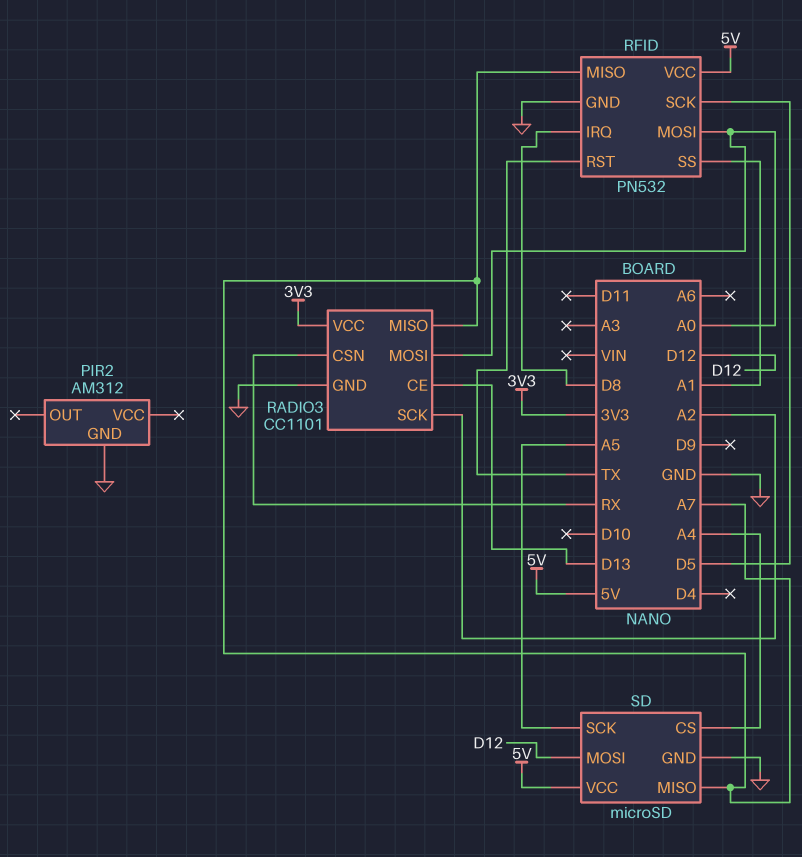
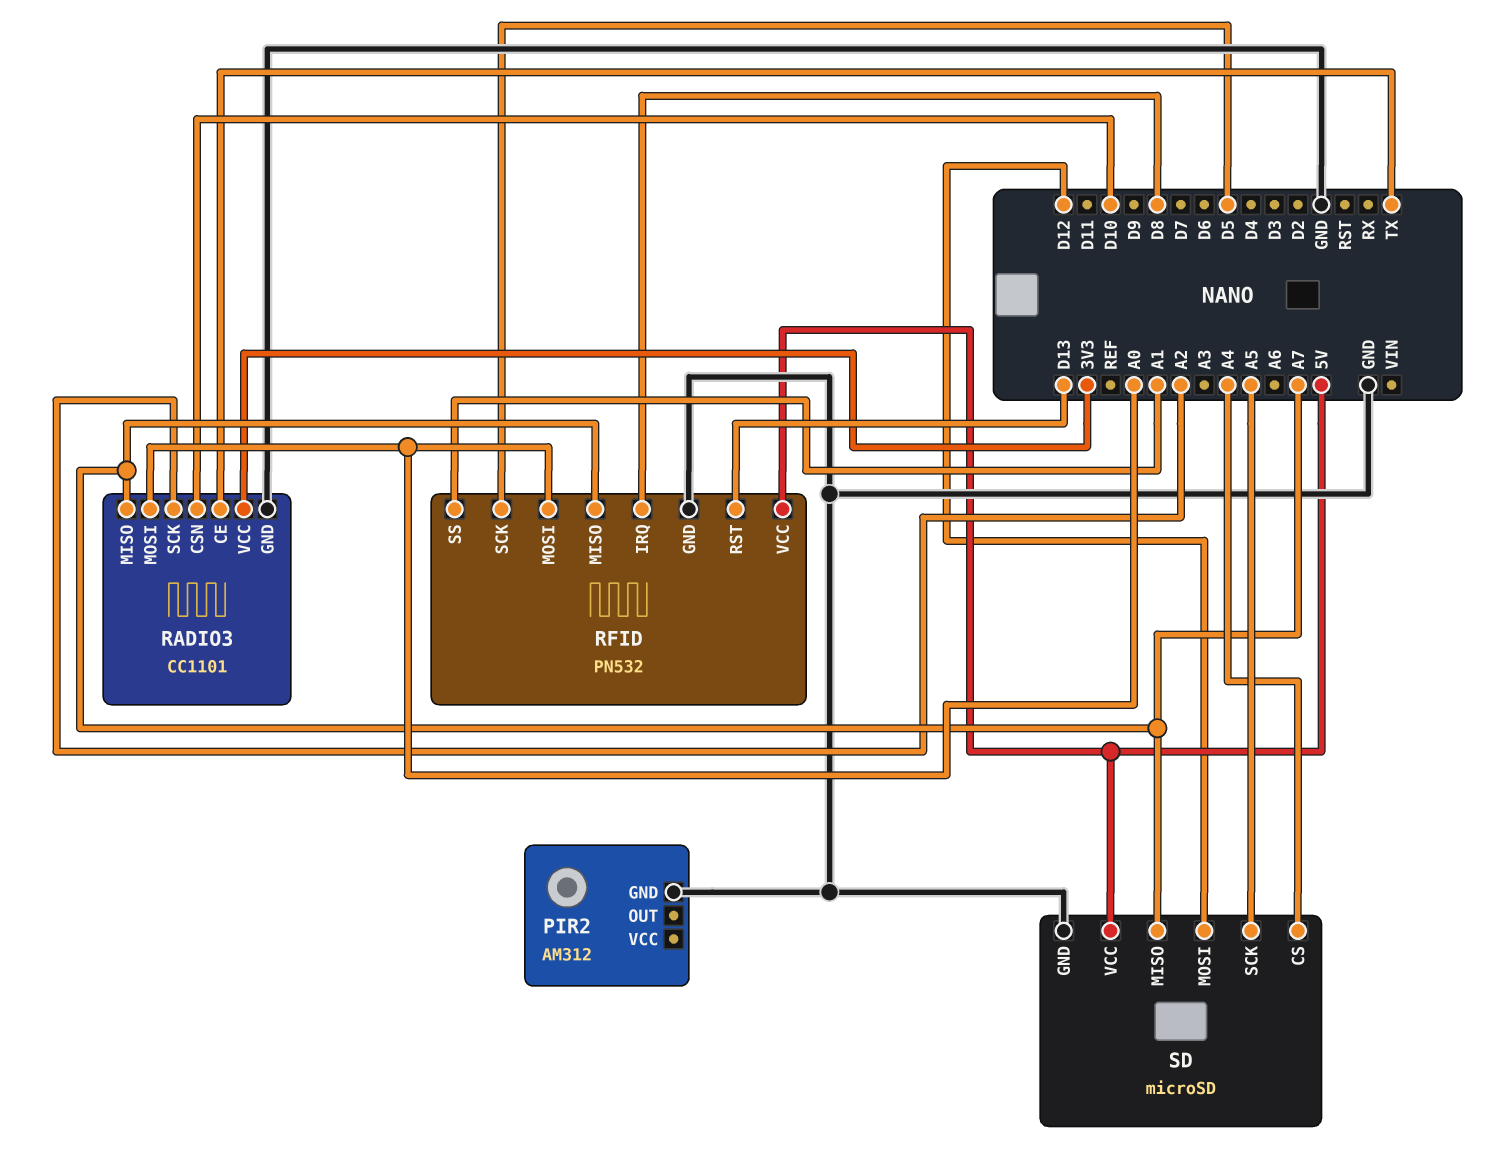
RADIO3 pin CE: D13 -> TX
RADIO3 pin CSN: RX -> D10
RFID pin RST: TX -> D13

